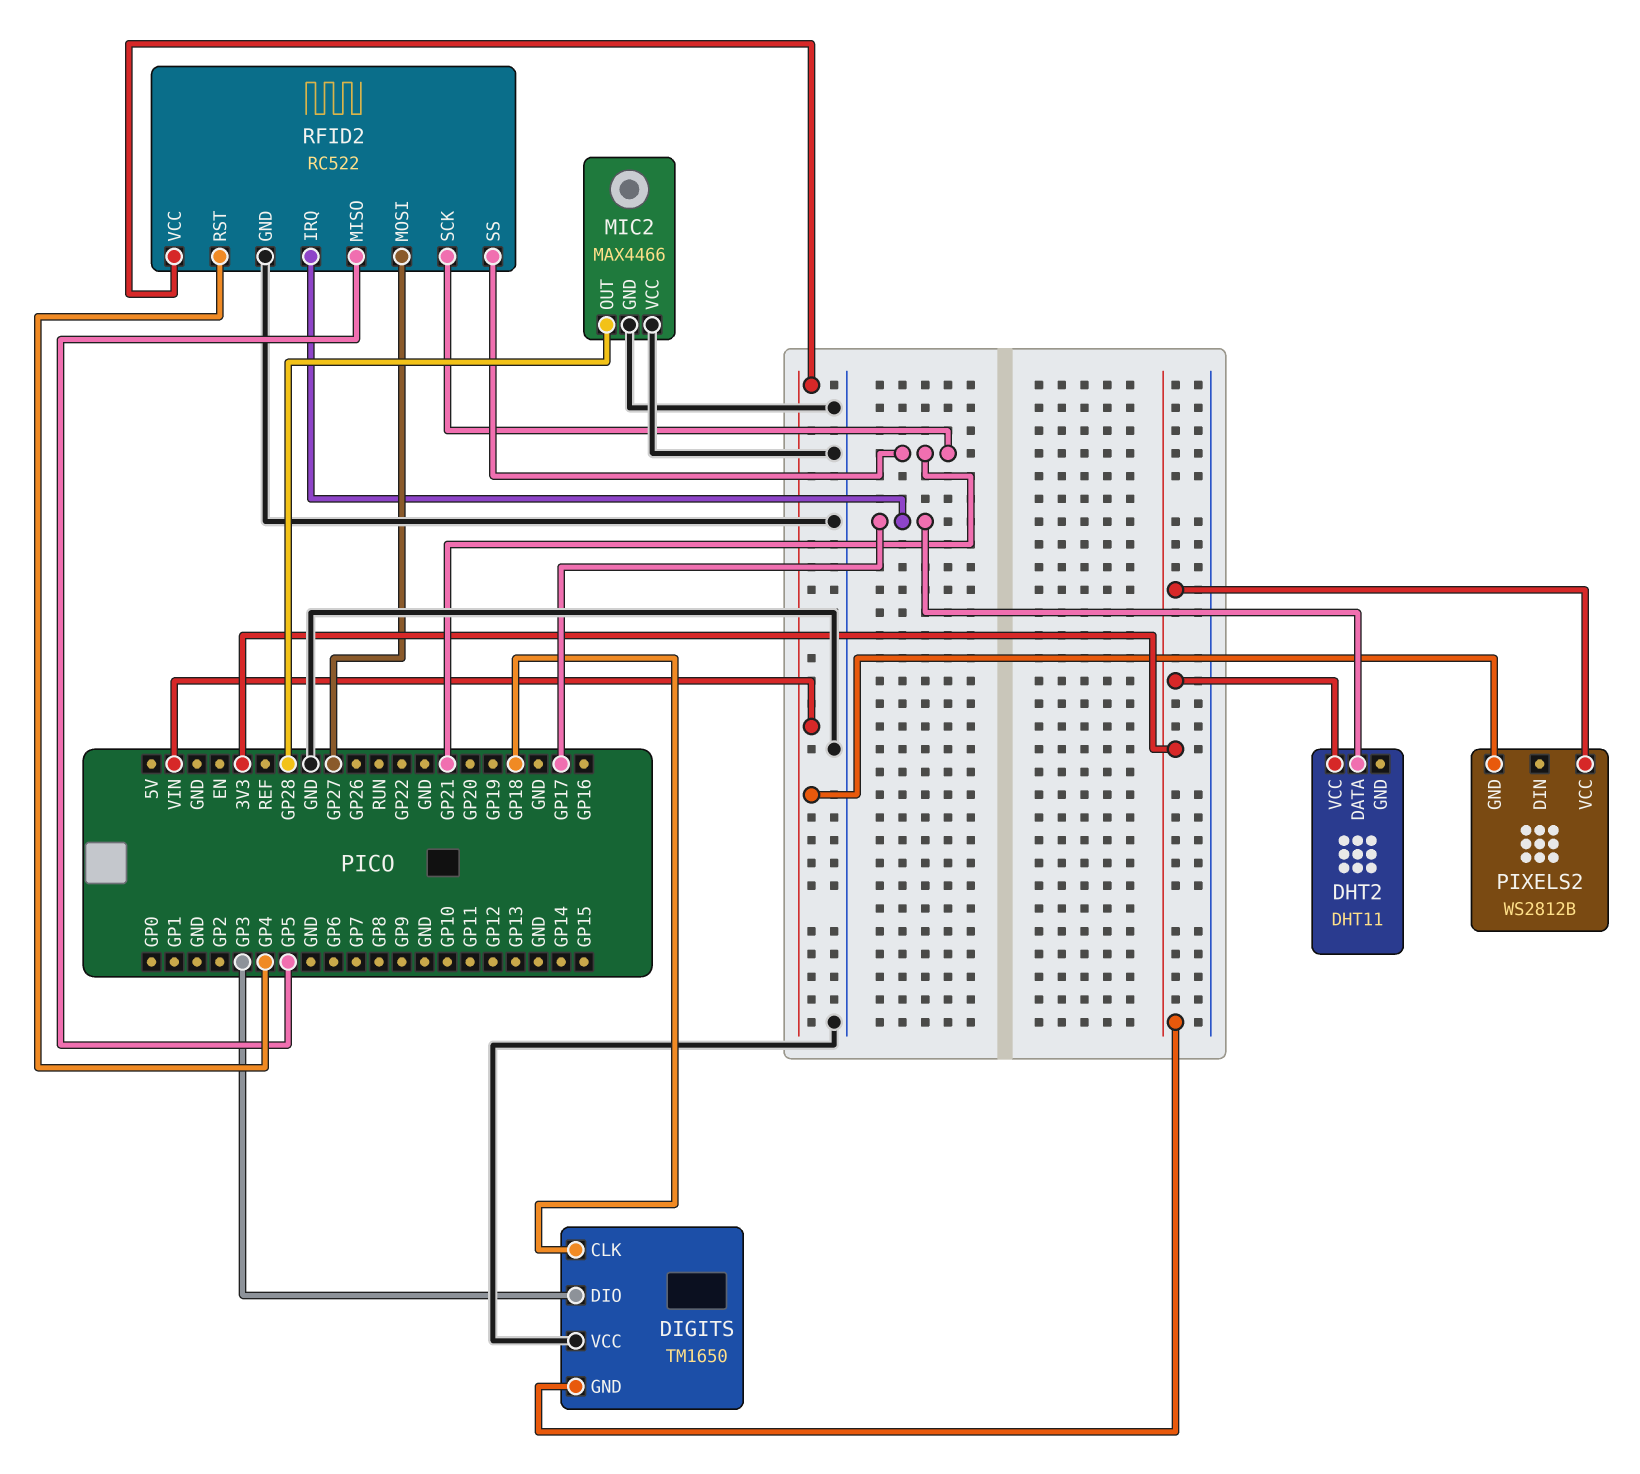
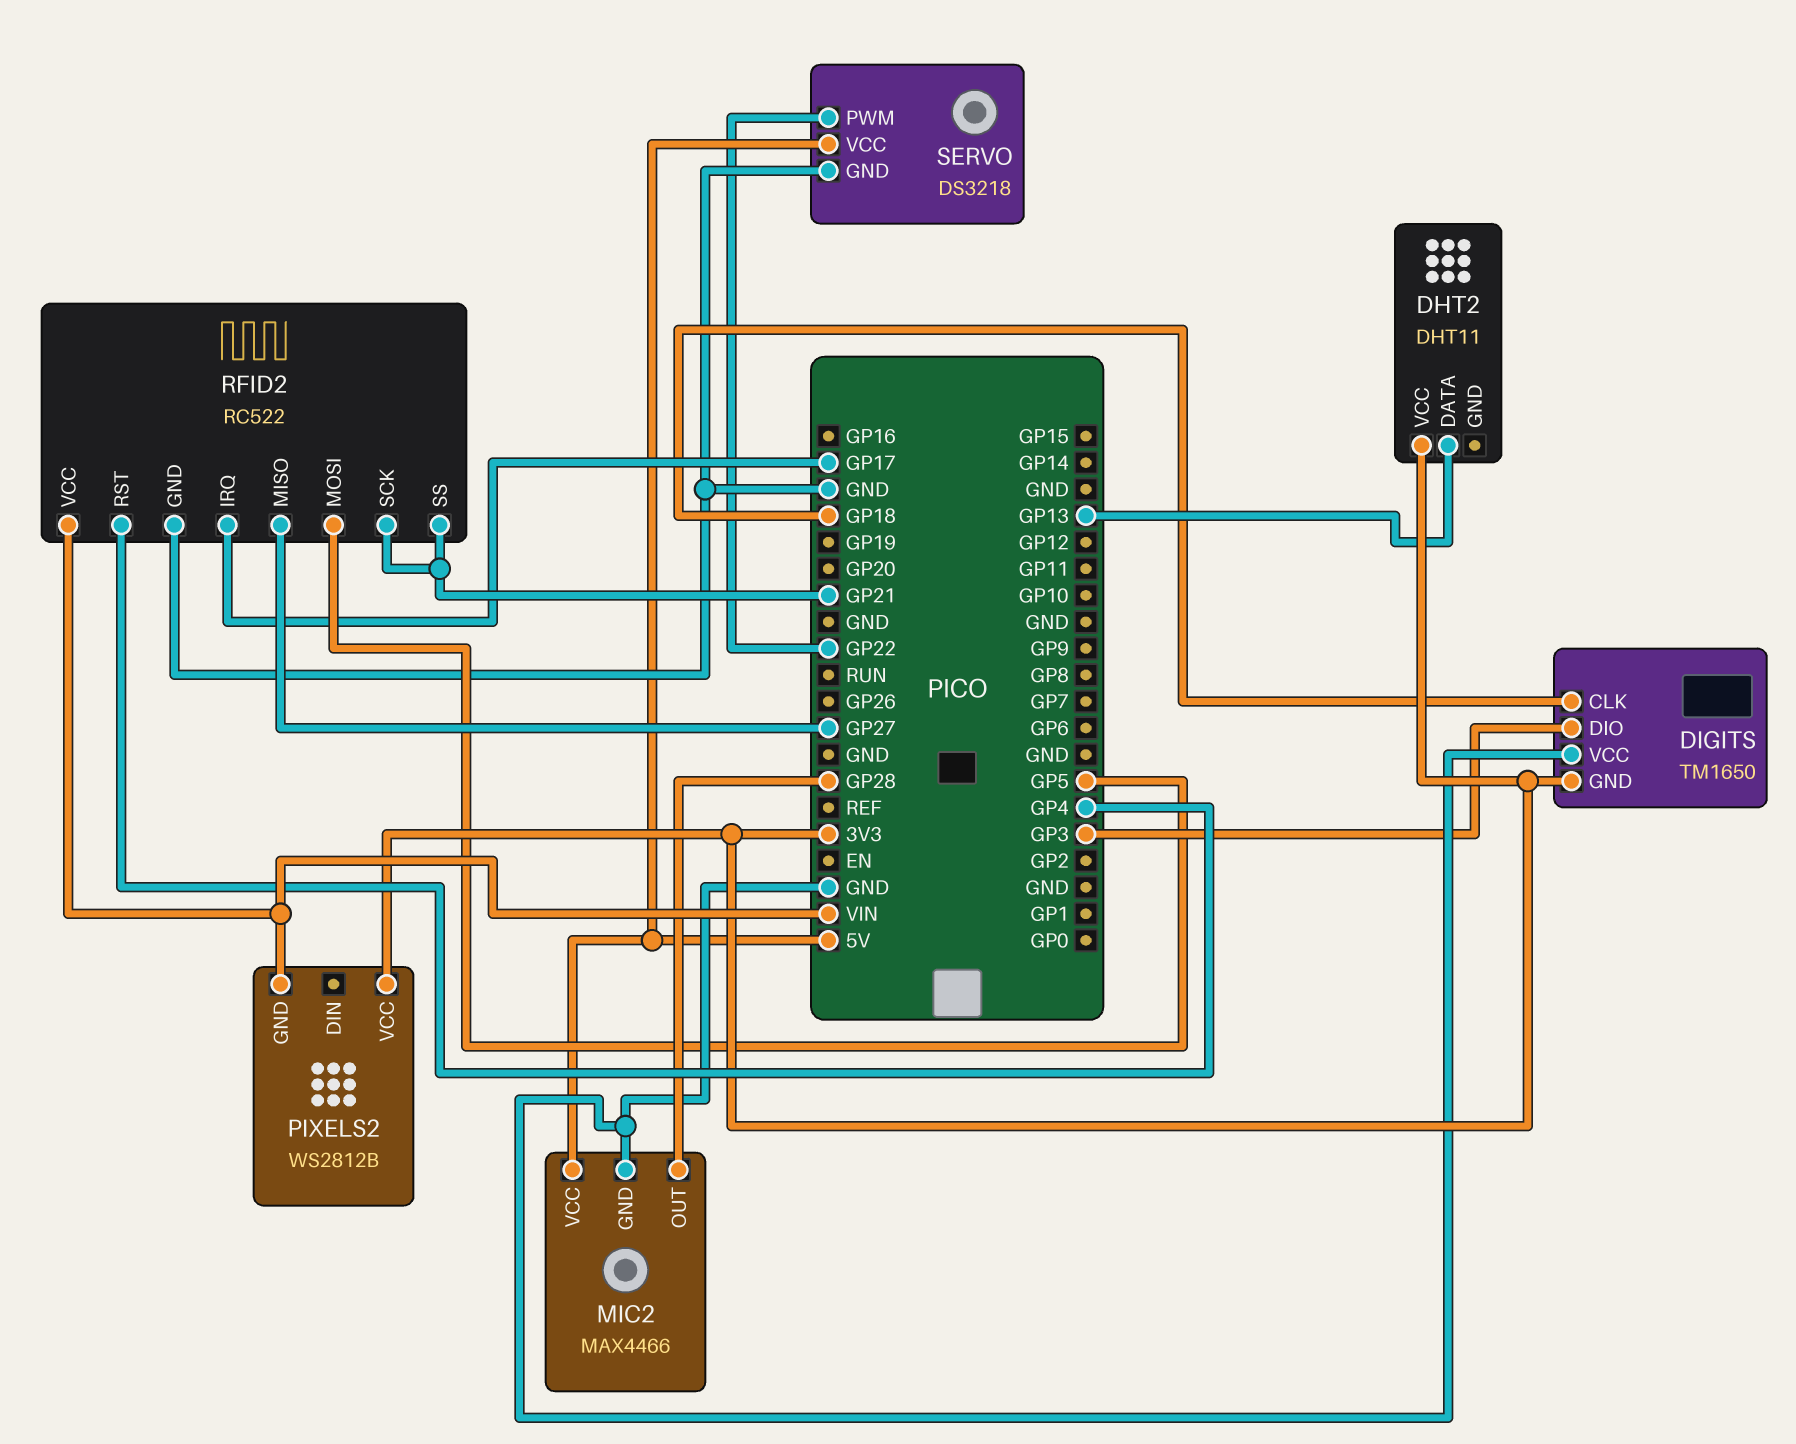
DHT2 pin DATA: GP17 -> GP13
MIC2 pin VCC: GND -> 5V
RFID2 pin MISO: GP5 -> GP27
RFID2 pin MOSI: GP27 -> GP5
SERVO: none -> DS3218
SERVO pin GND: none -> GND
SERVO pin PWM: none -> GP22
SERVO pin VCC: none -> 5V

